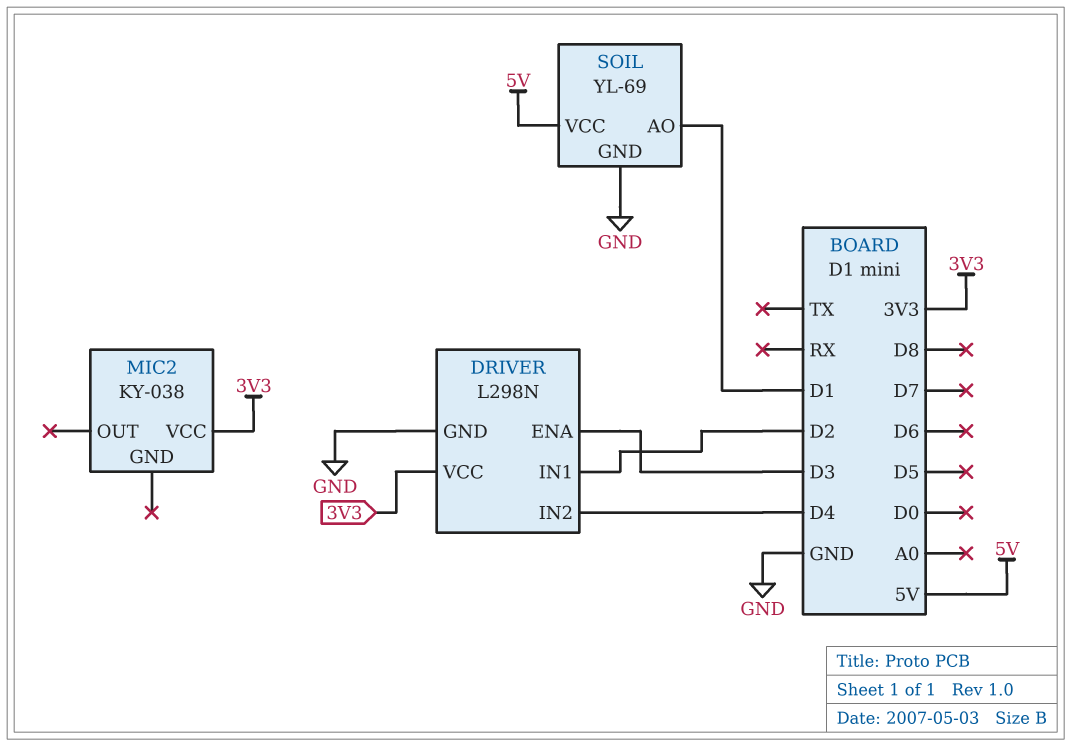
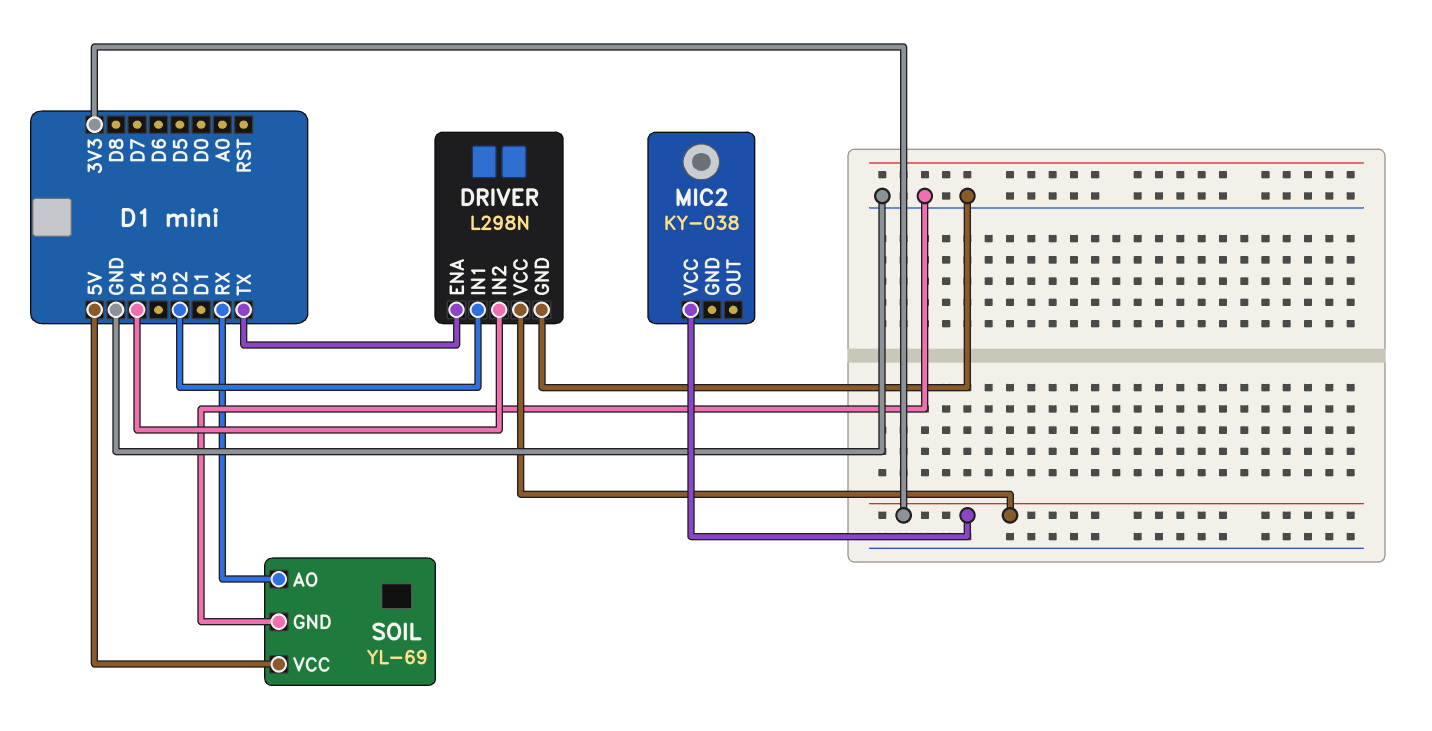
DRIVER pin ENA: D3 -> TX
SOIL pin AO: D1 -> RX

